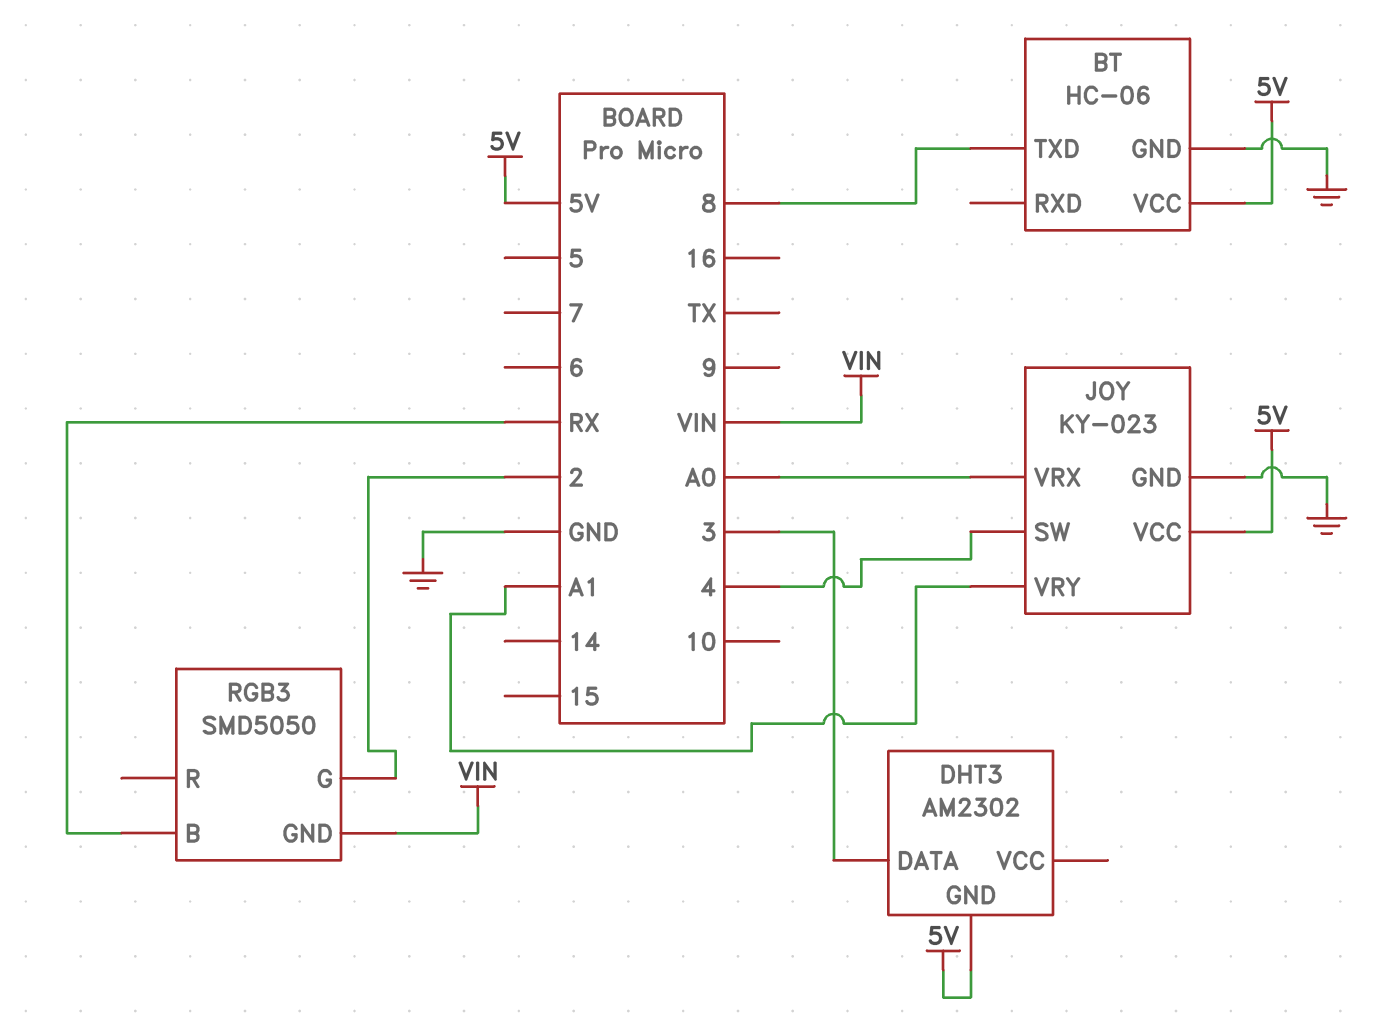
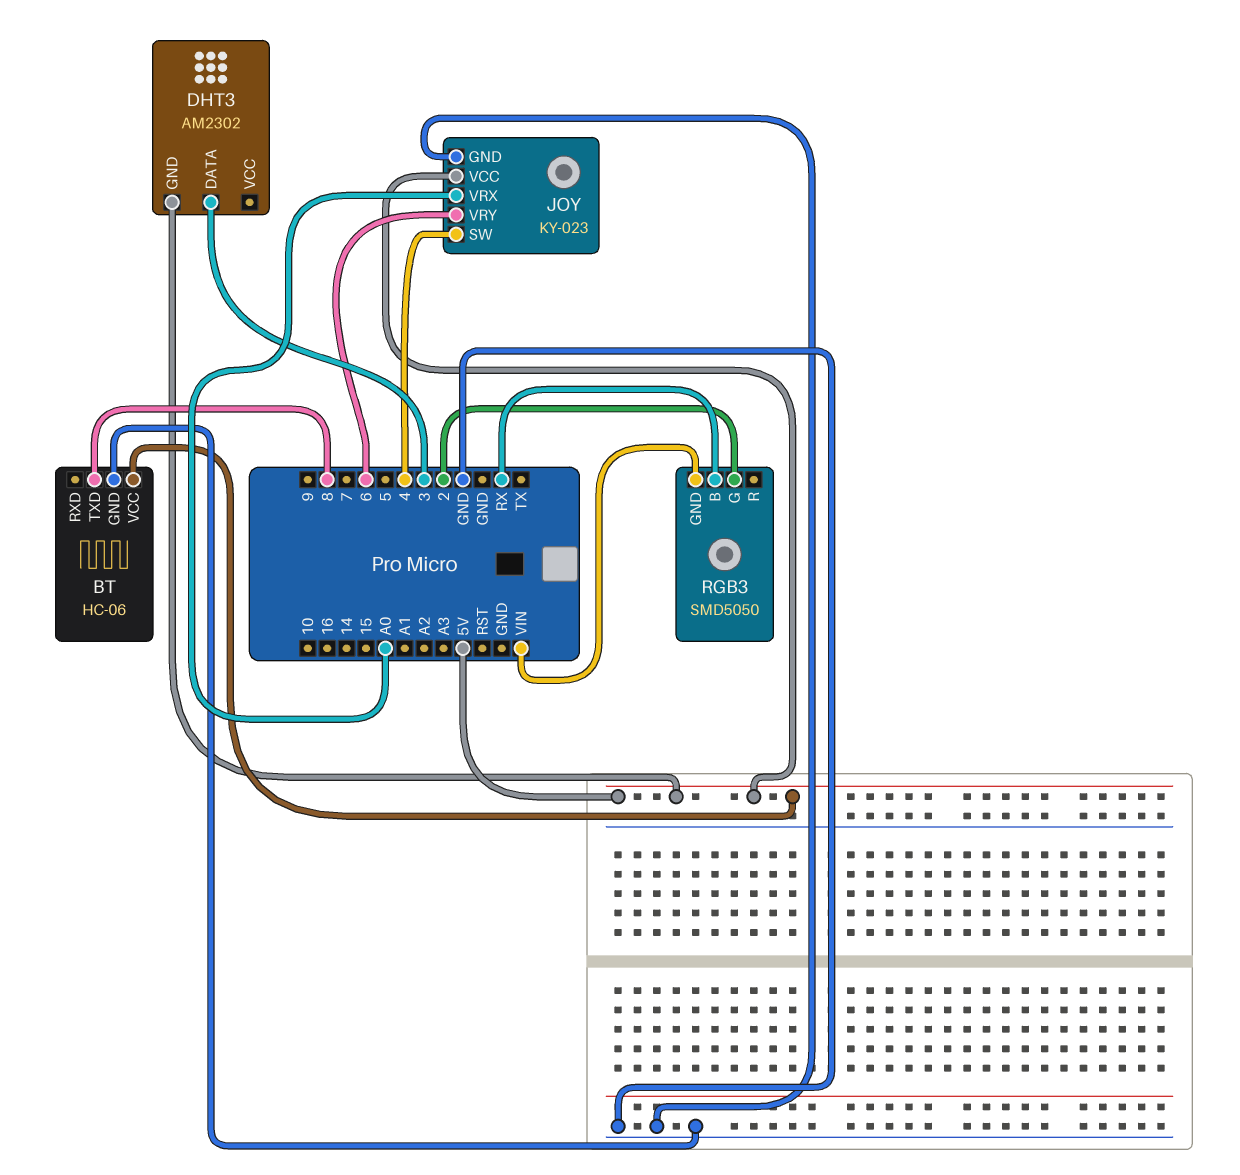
JOY pin VRY: A1 -> 6

